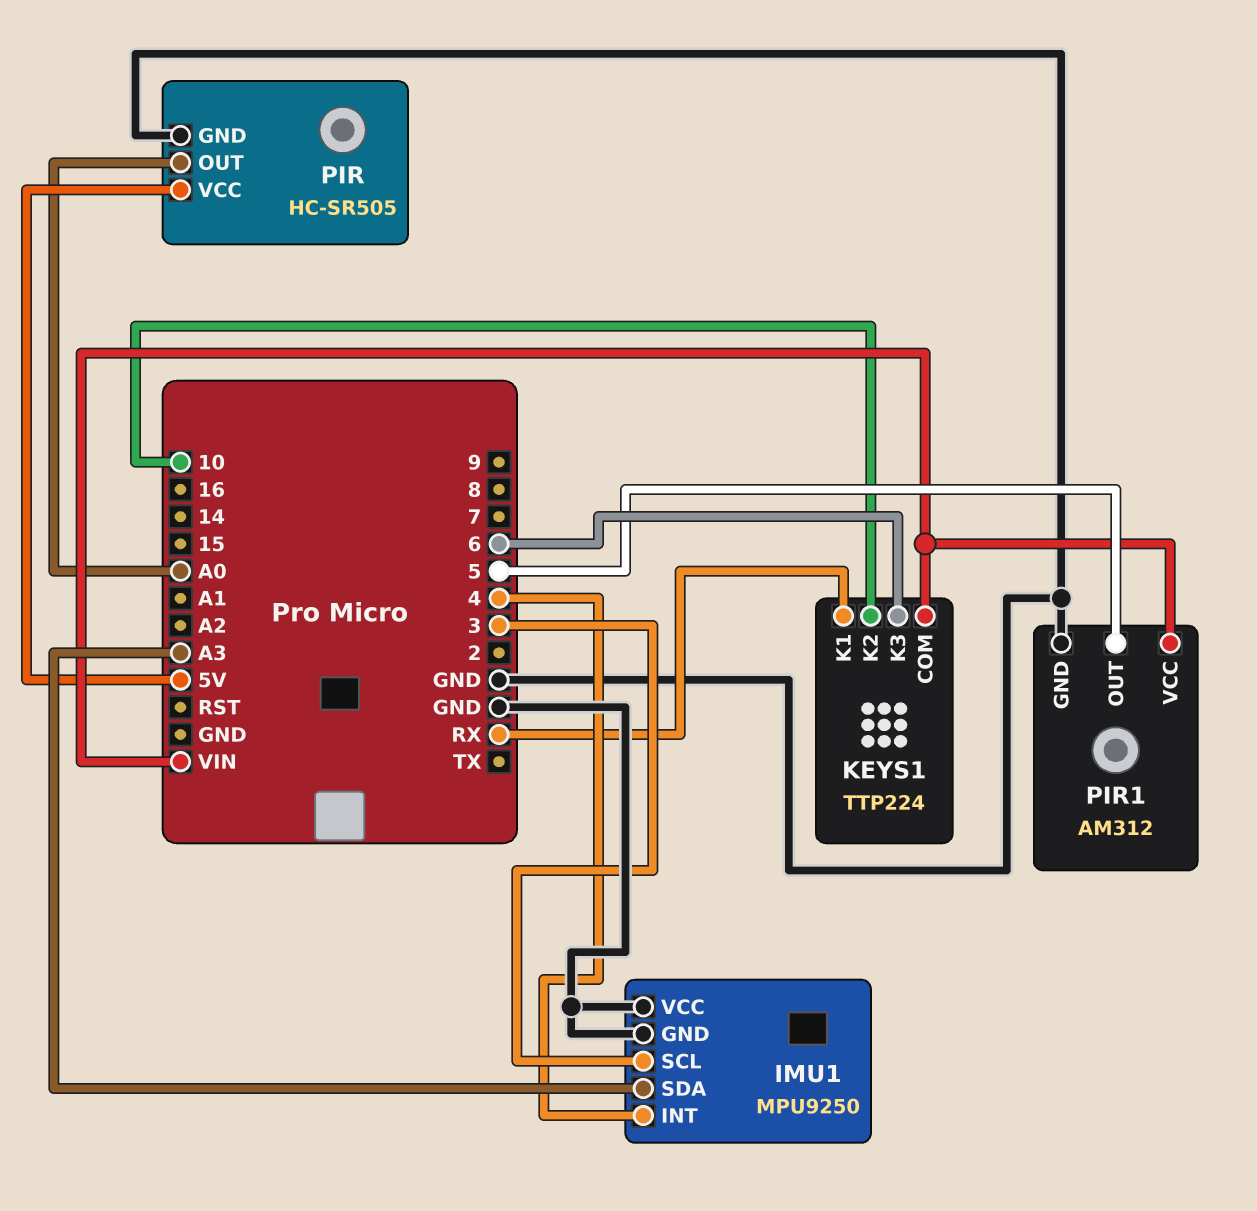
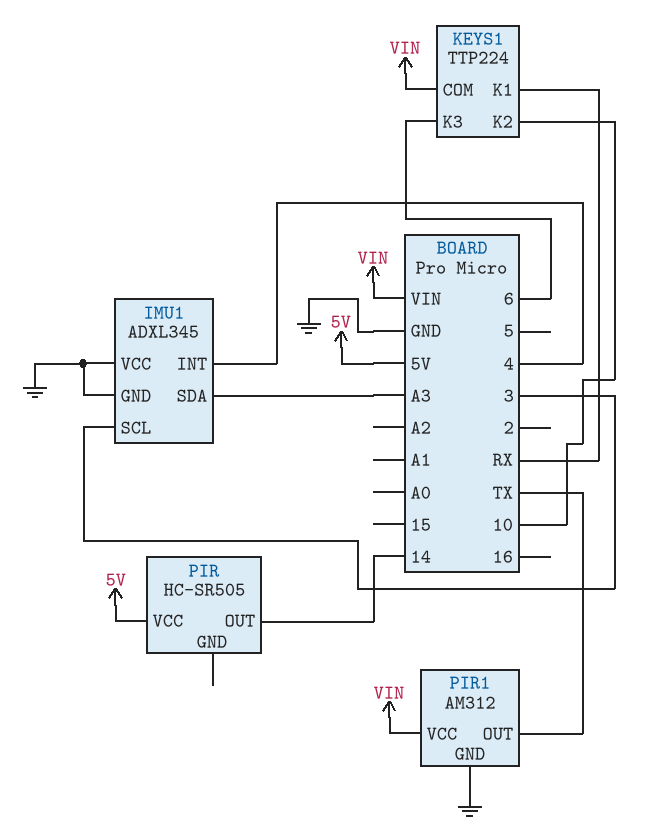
IMU1: MPU9250 -> ADXL345
PIR pin GND: GND -> none
PIR pin OUT: A0 -> 14
PIR1 pin OUT: 5 -> TX

